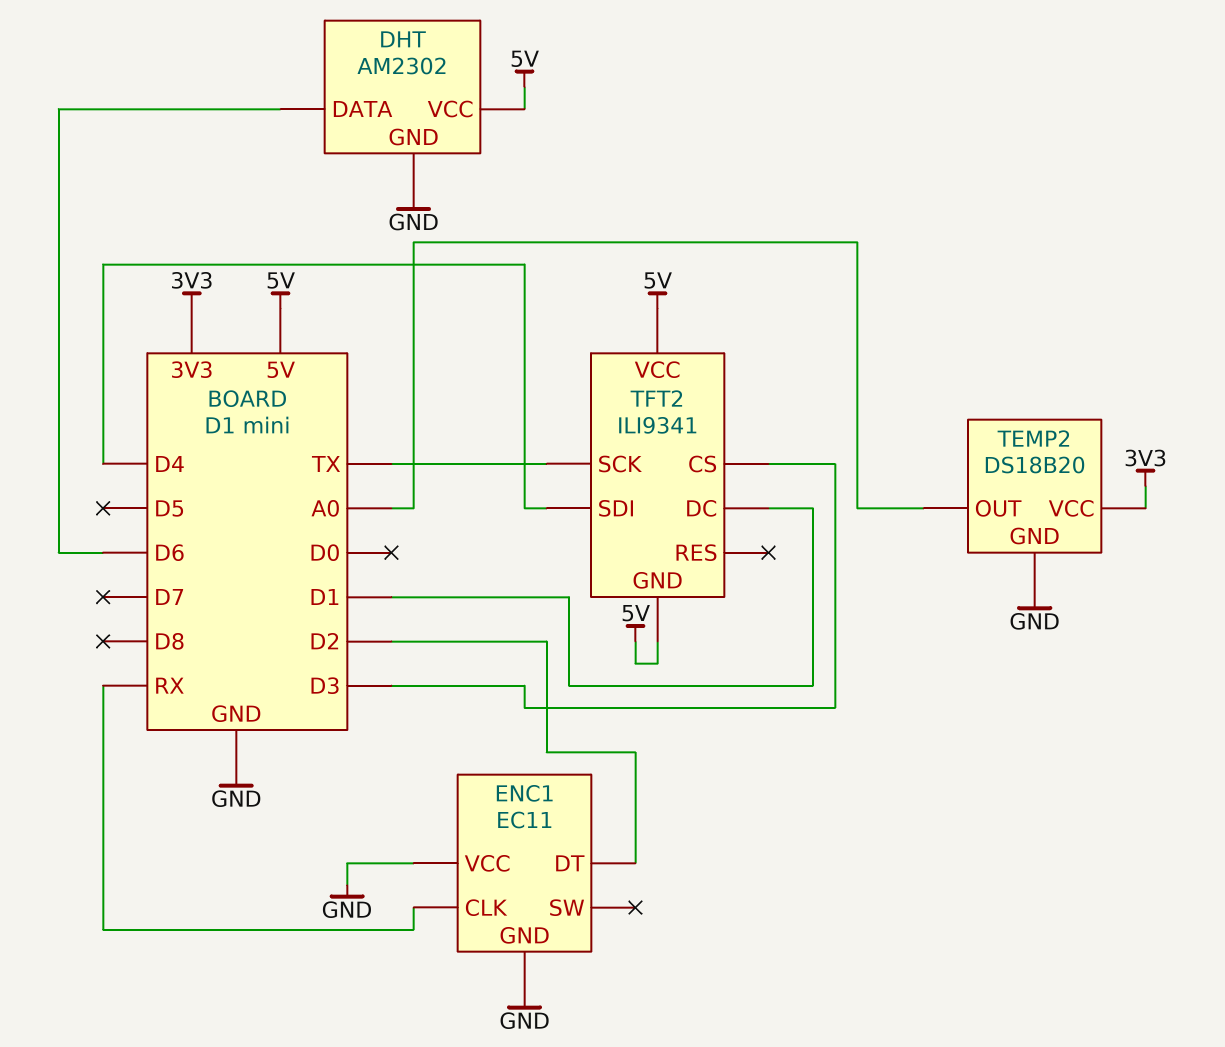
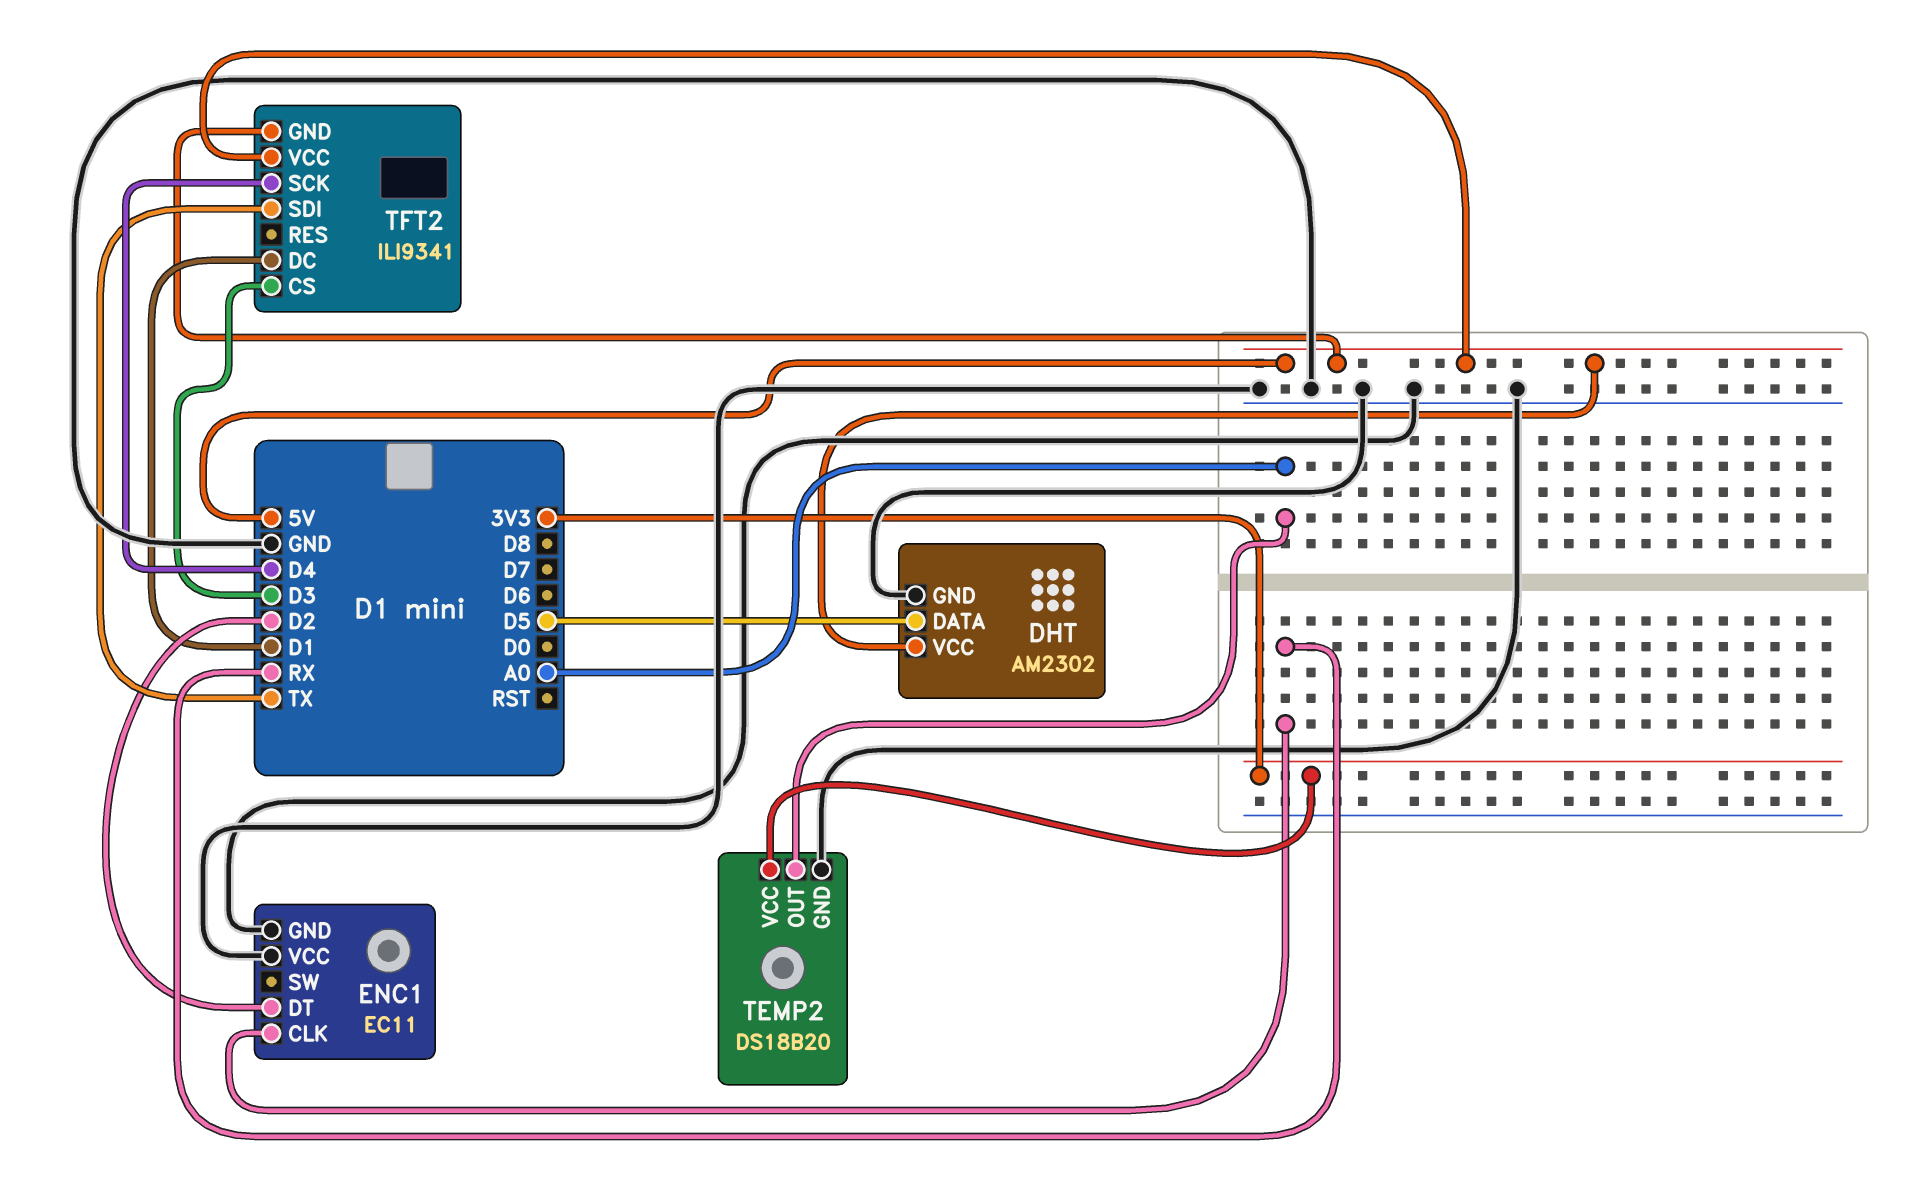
DHT pin DATA: D6 -> D5
TFT2 pin SCK: TX -> D4
TFT2 pin SDI: D4 -> TX

